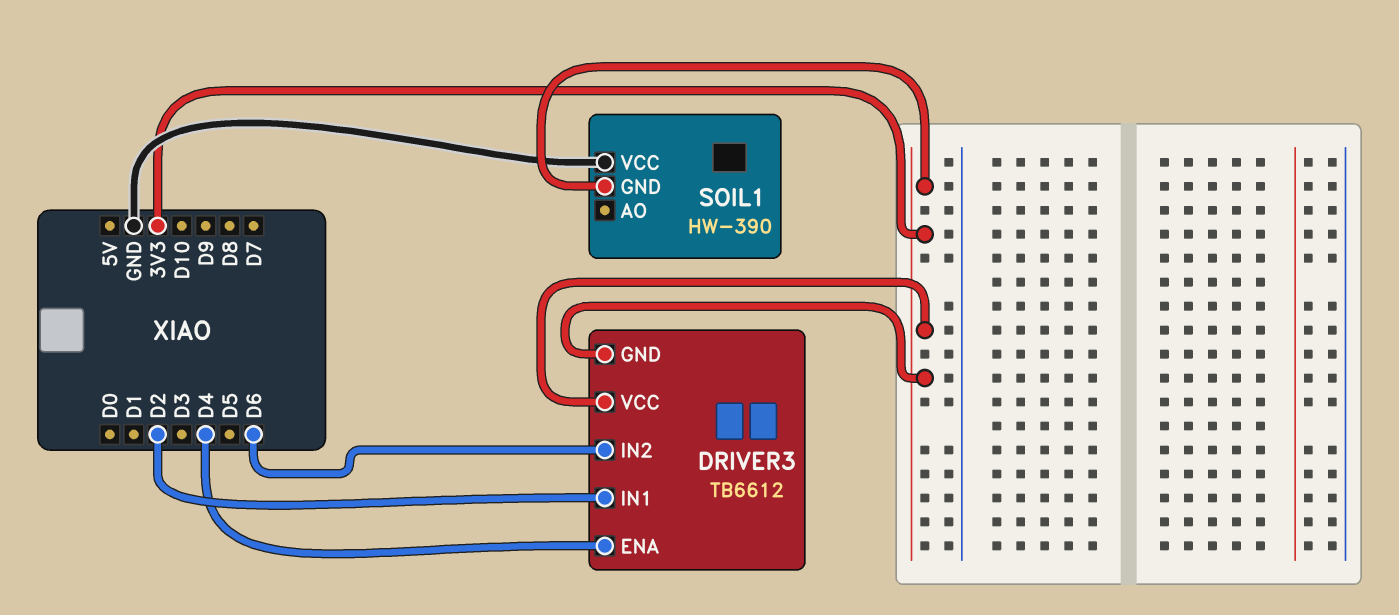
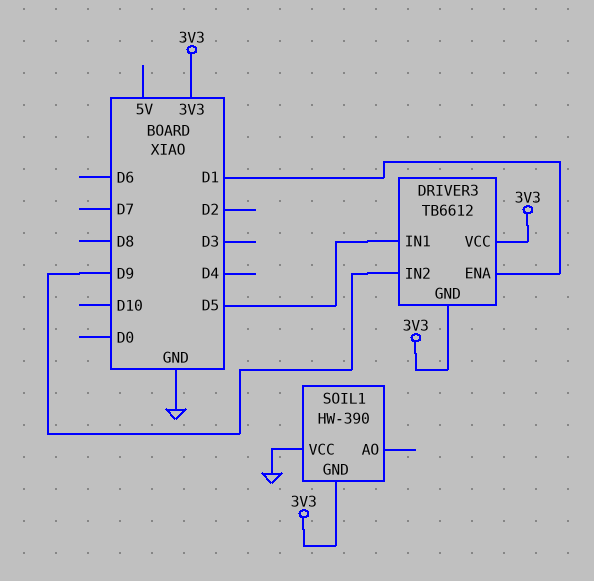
DRIVER3 pin ENA: D4 -> D1
DRIVER3 pin IN1: D2 -> D5
DRIVER3 pin IN2: D6 -> D9

